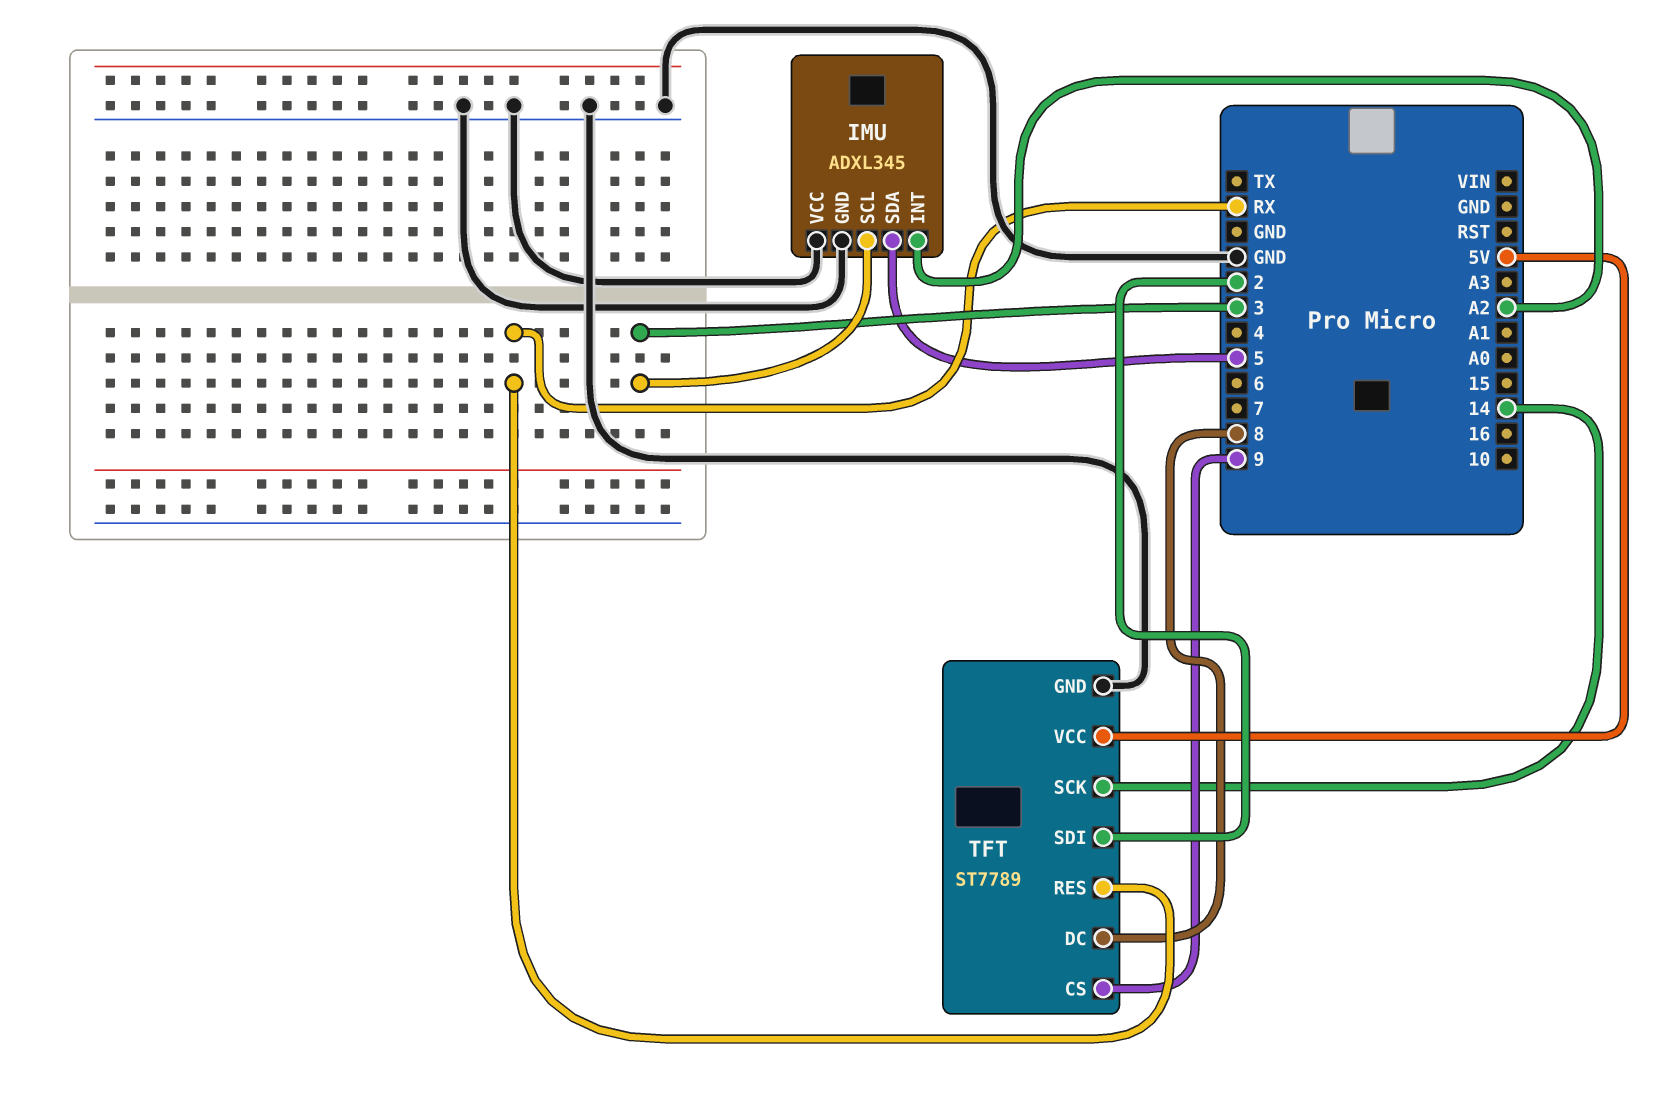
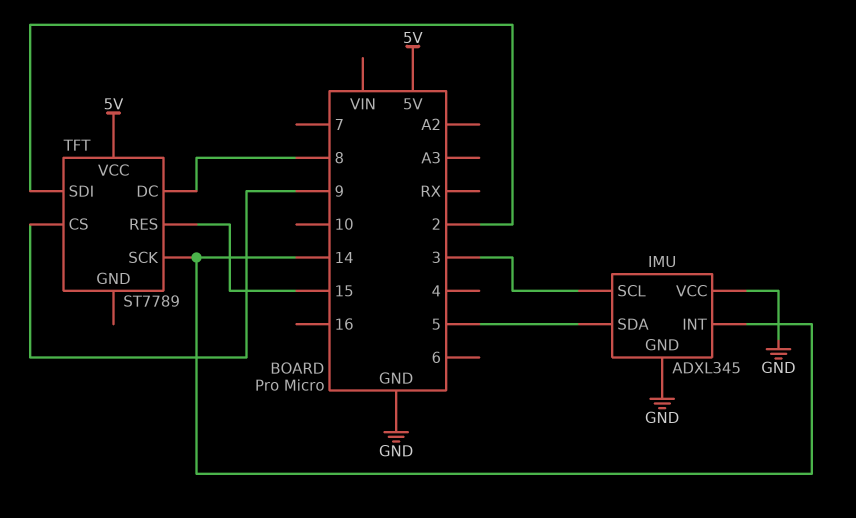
IMU pin INT: A2 -> 14
TFT pin GND: GND -> none
TFT pin RES: RX -> 15

